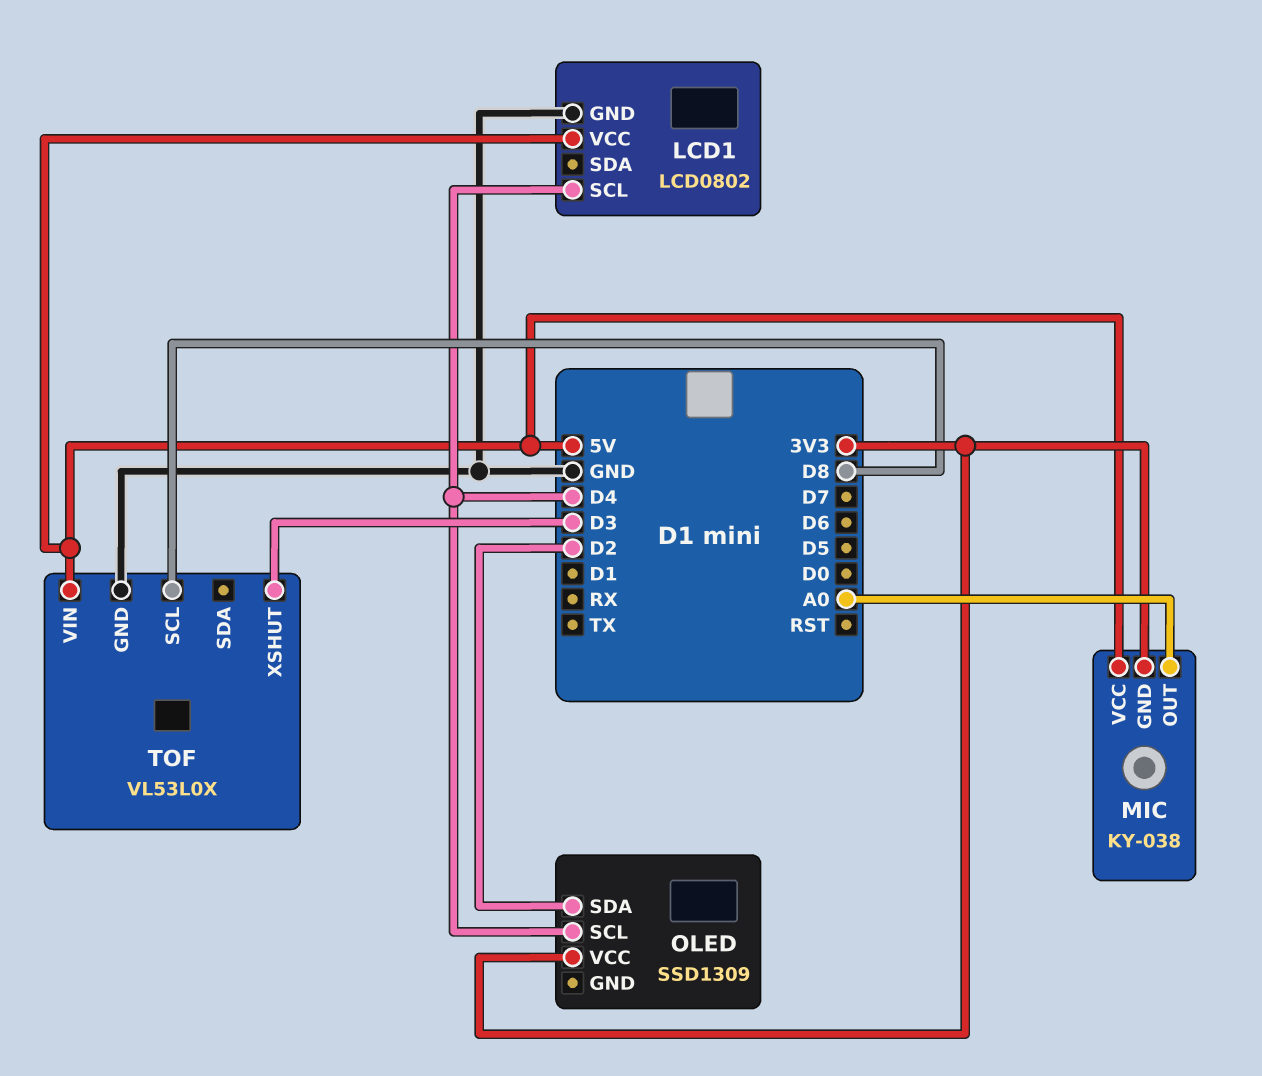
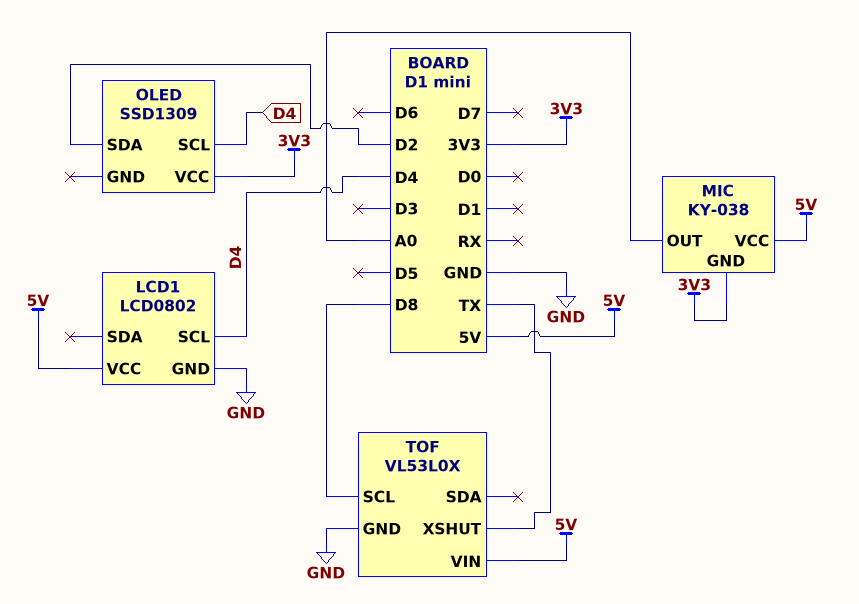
TOF pin XSHUT: D3 -> TX

